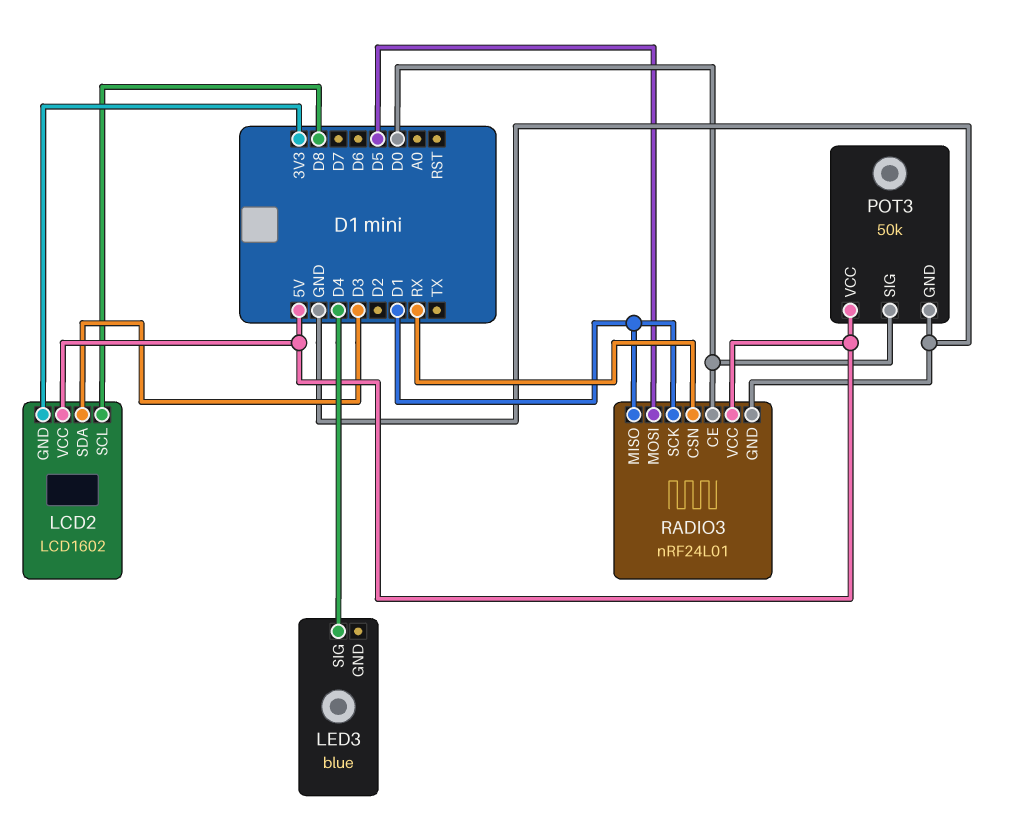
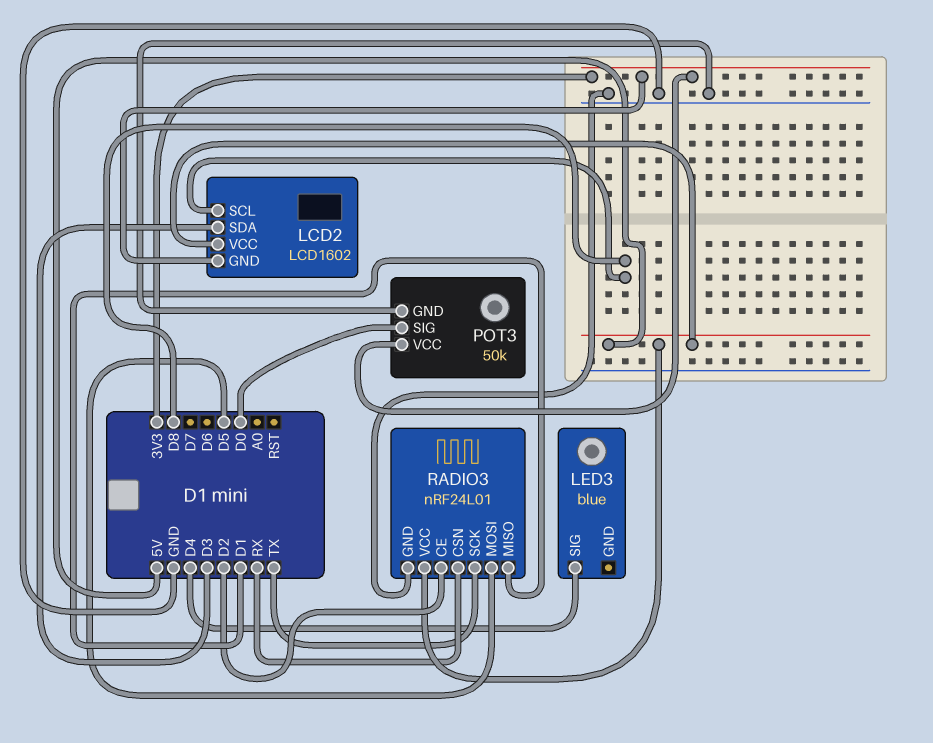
POT3 pin VCC: 5V -> 3V3
RADIO3 pin CE: D0 -> D2
RADIO3 pin SCK: D1 -> TX

